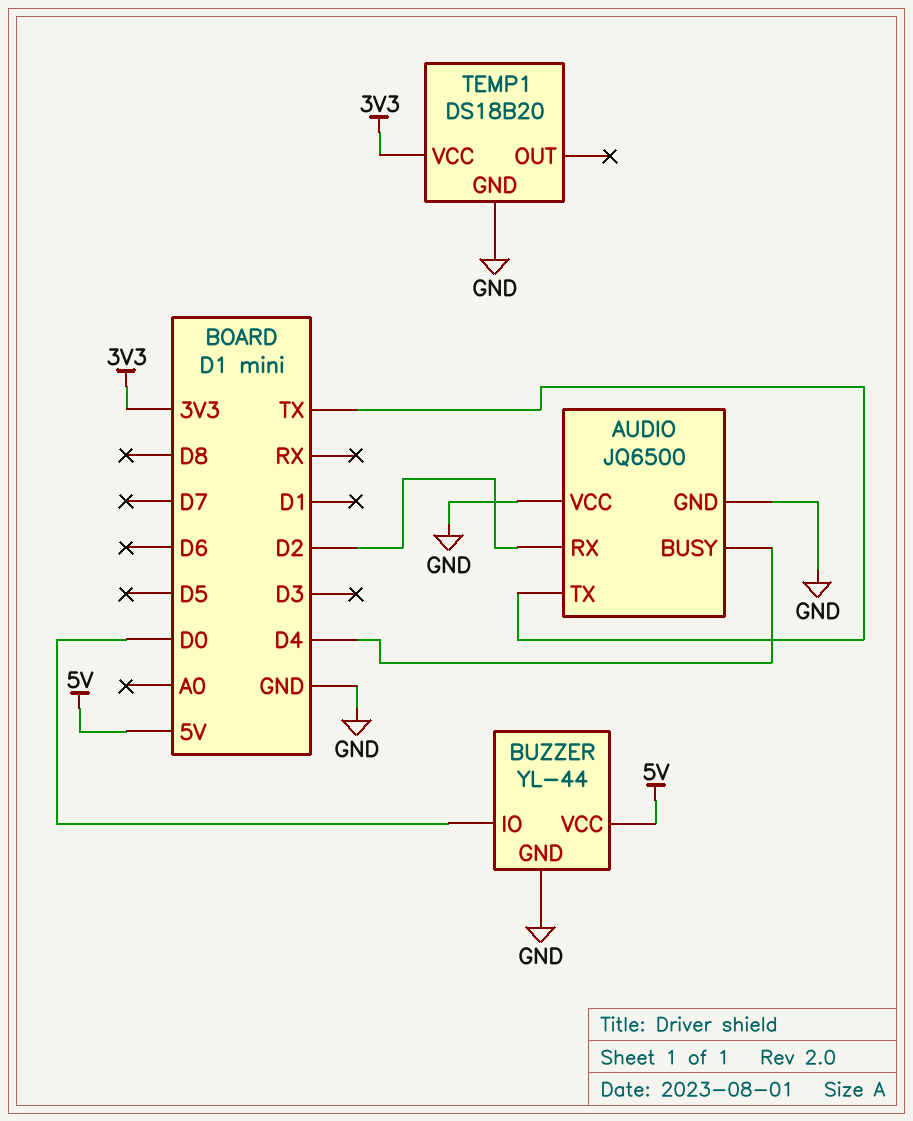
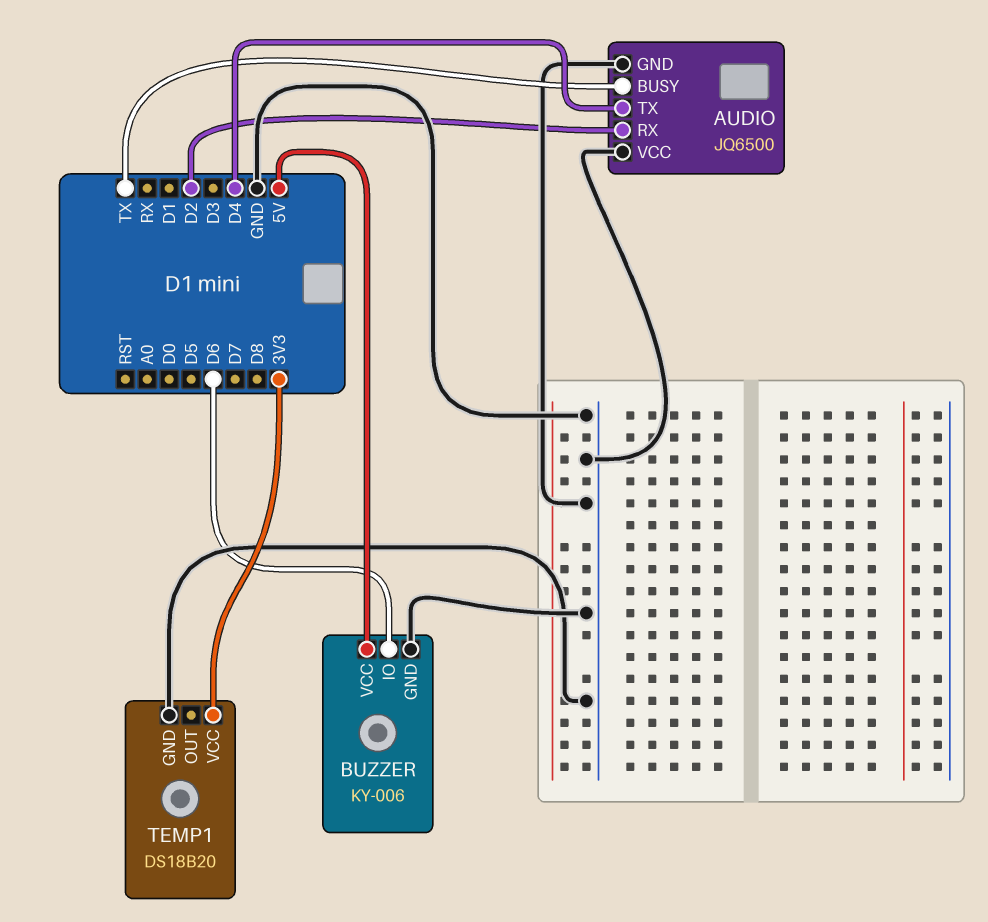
AUDIO pin BUSY: D4 -> TX
AUDIO pin TX: TX -> D4
BUZZER: YL-44 -> KY-006
BUZZER pin IO: D0 -> D6

